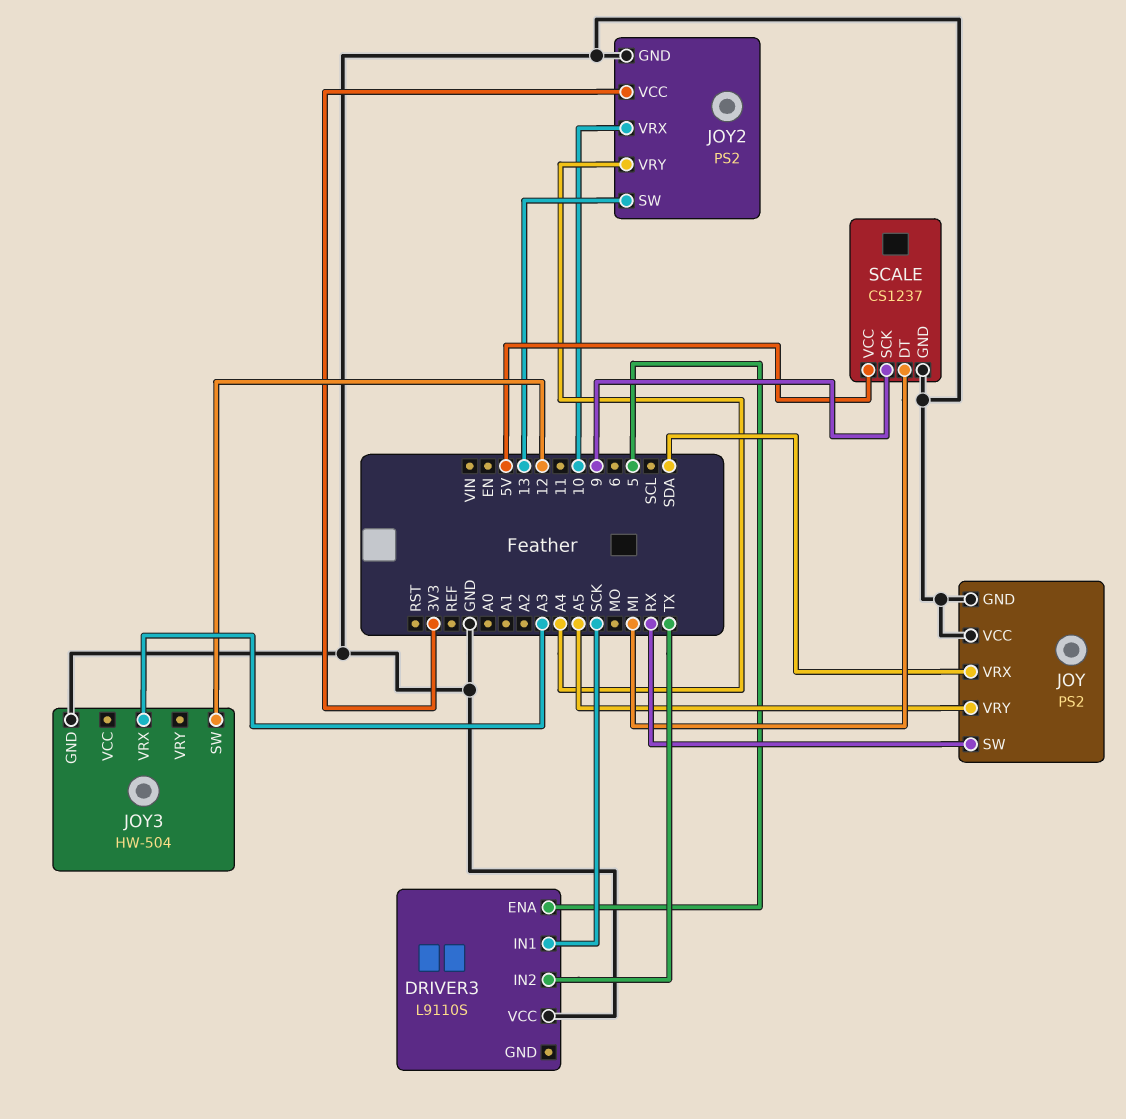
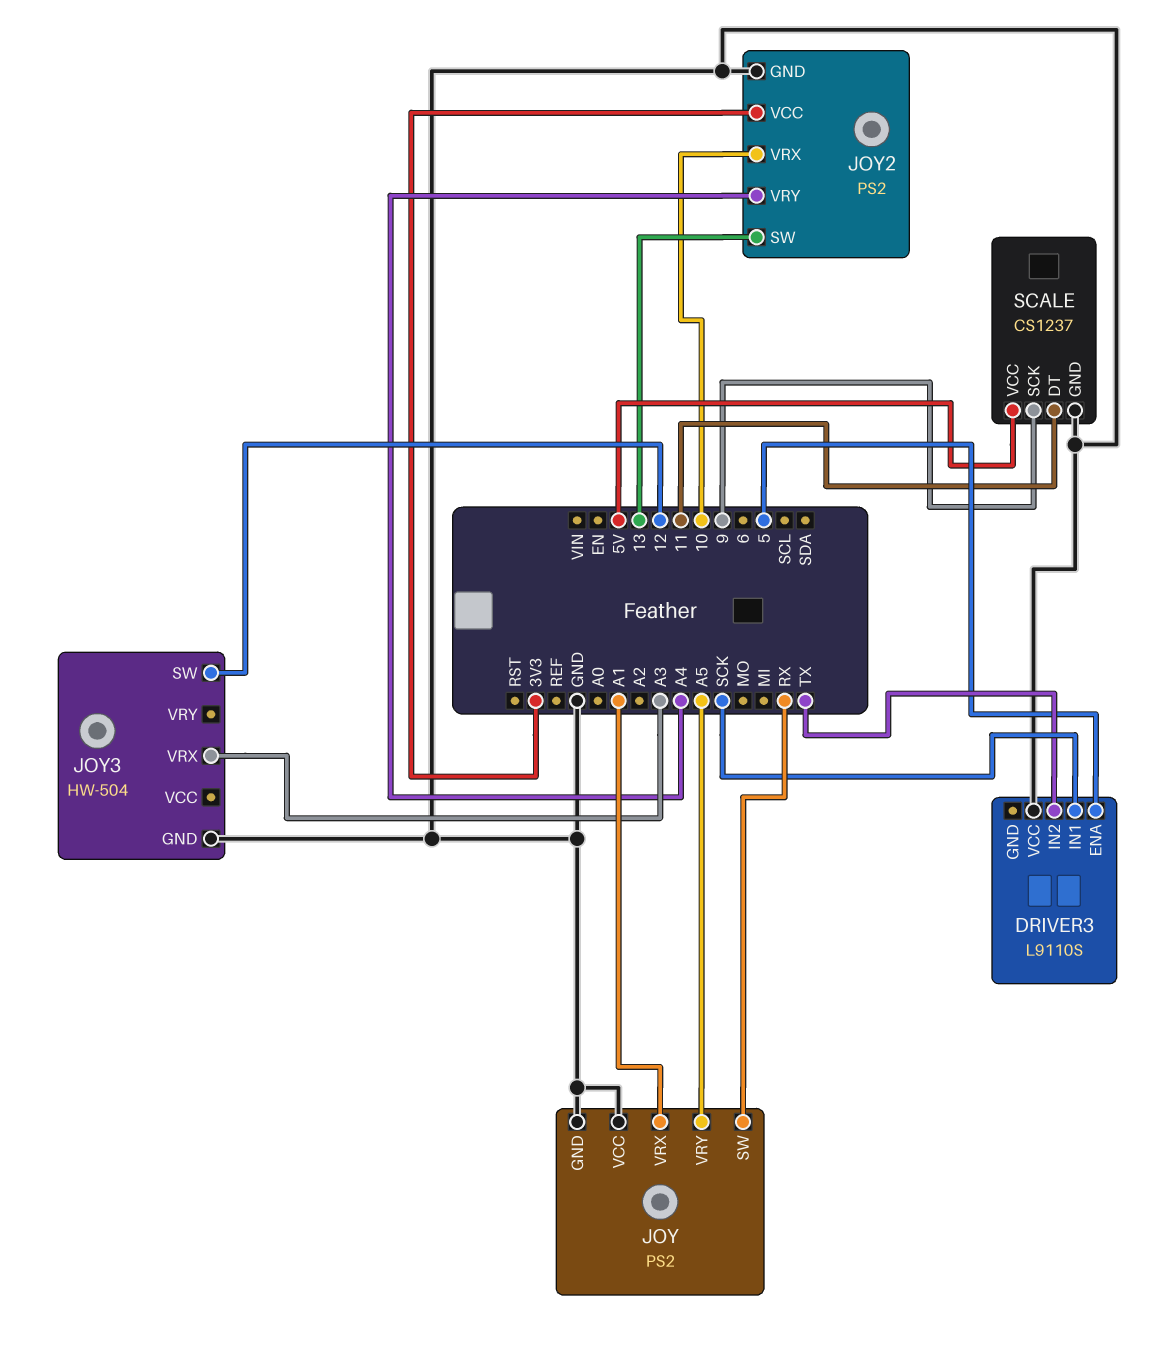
JOY pin VRX: SDA -> A1
SCALE pin DT: MI -> 11

